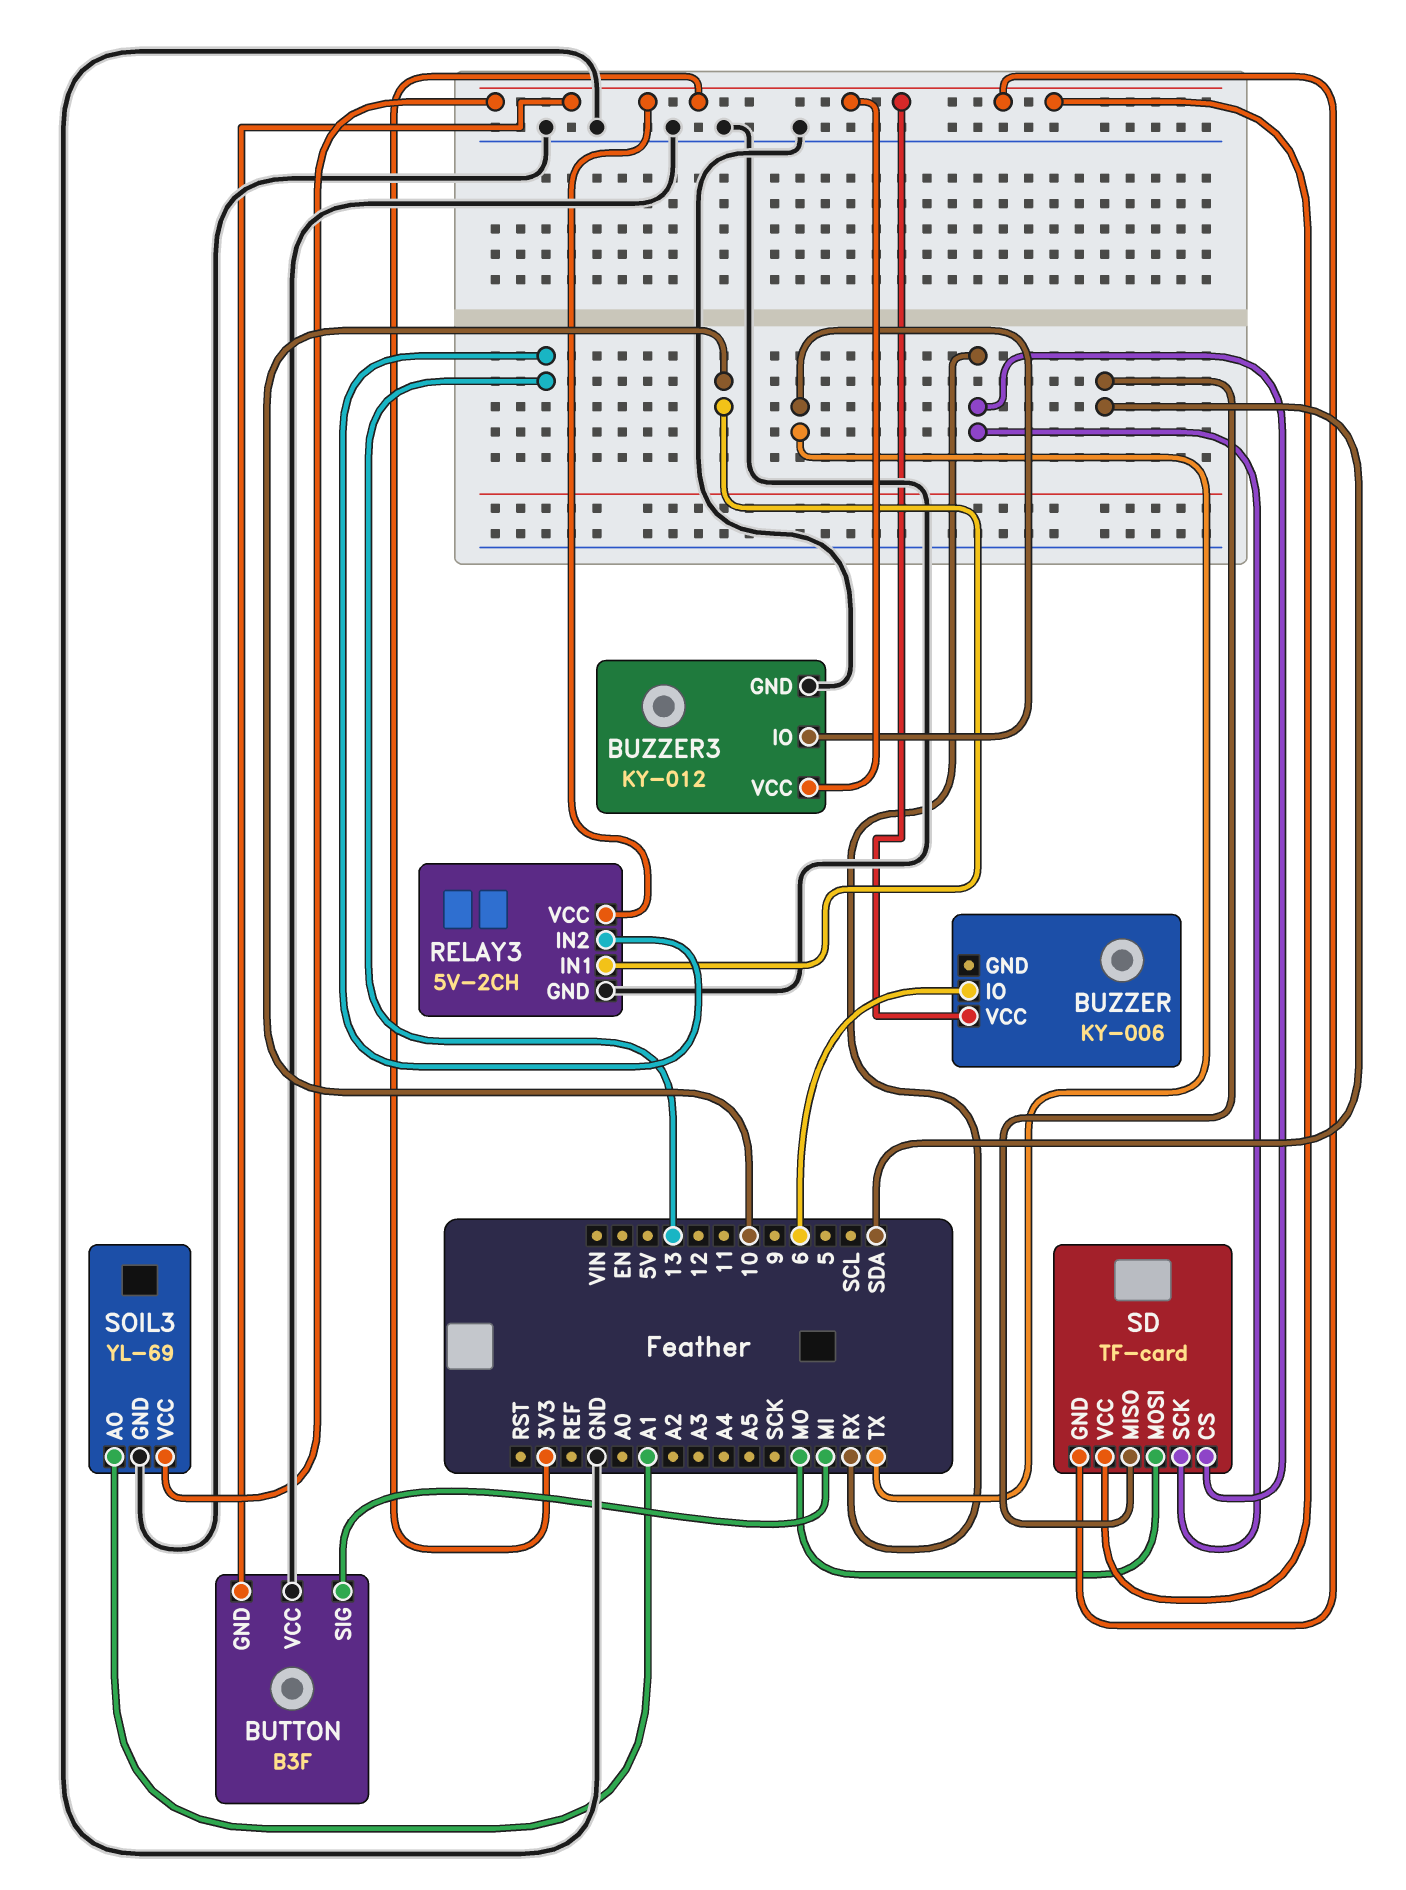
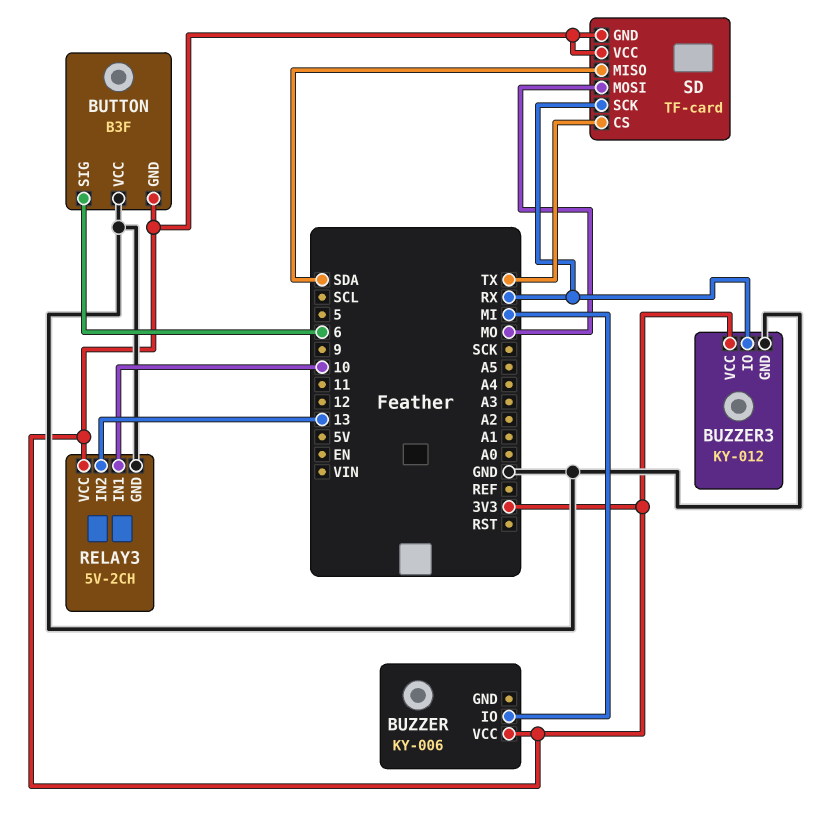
BUTTON pin SIG: MI -> 6
BUZZER pin IO: 6 -> MI
BUZZER3 pin IO: TX -> RX
SD pin CS: RX -> TX
SOIL3: YL-69 -> none
SOIL3 pin AO: A1 -> none
SOIL3 pin GND: GND -> none
SOIL3 pin VCC: 3V3 -> none

